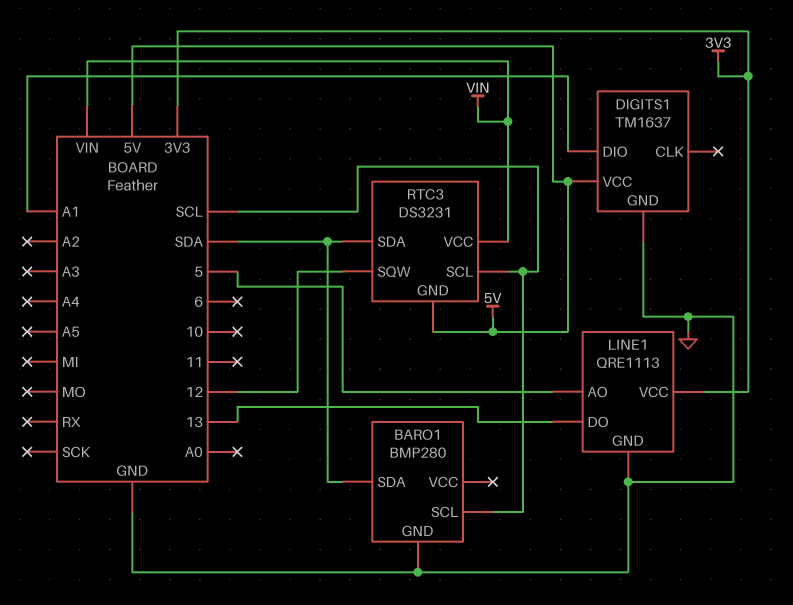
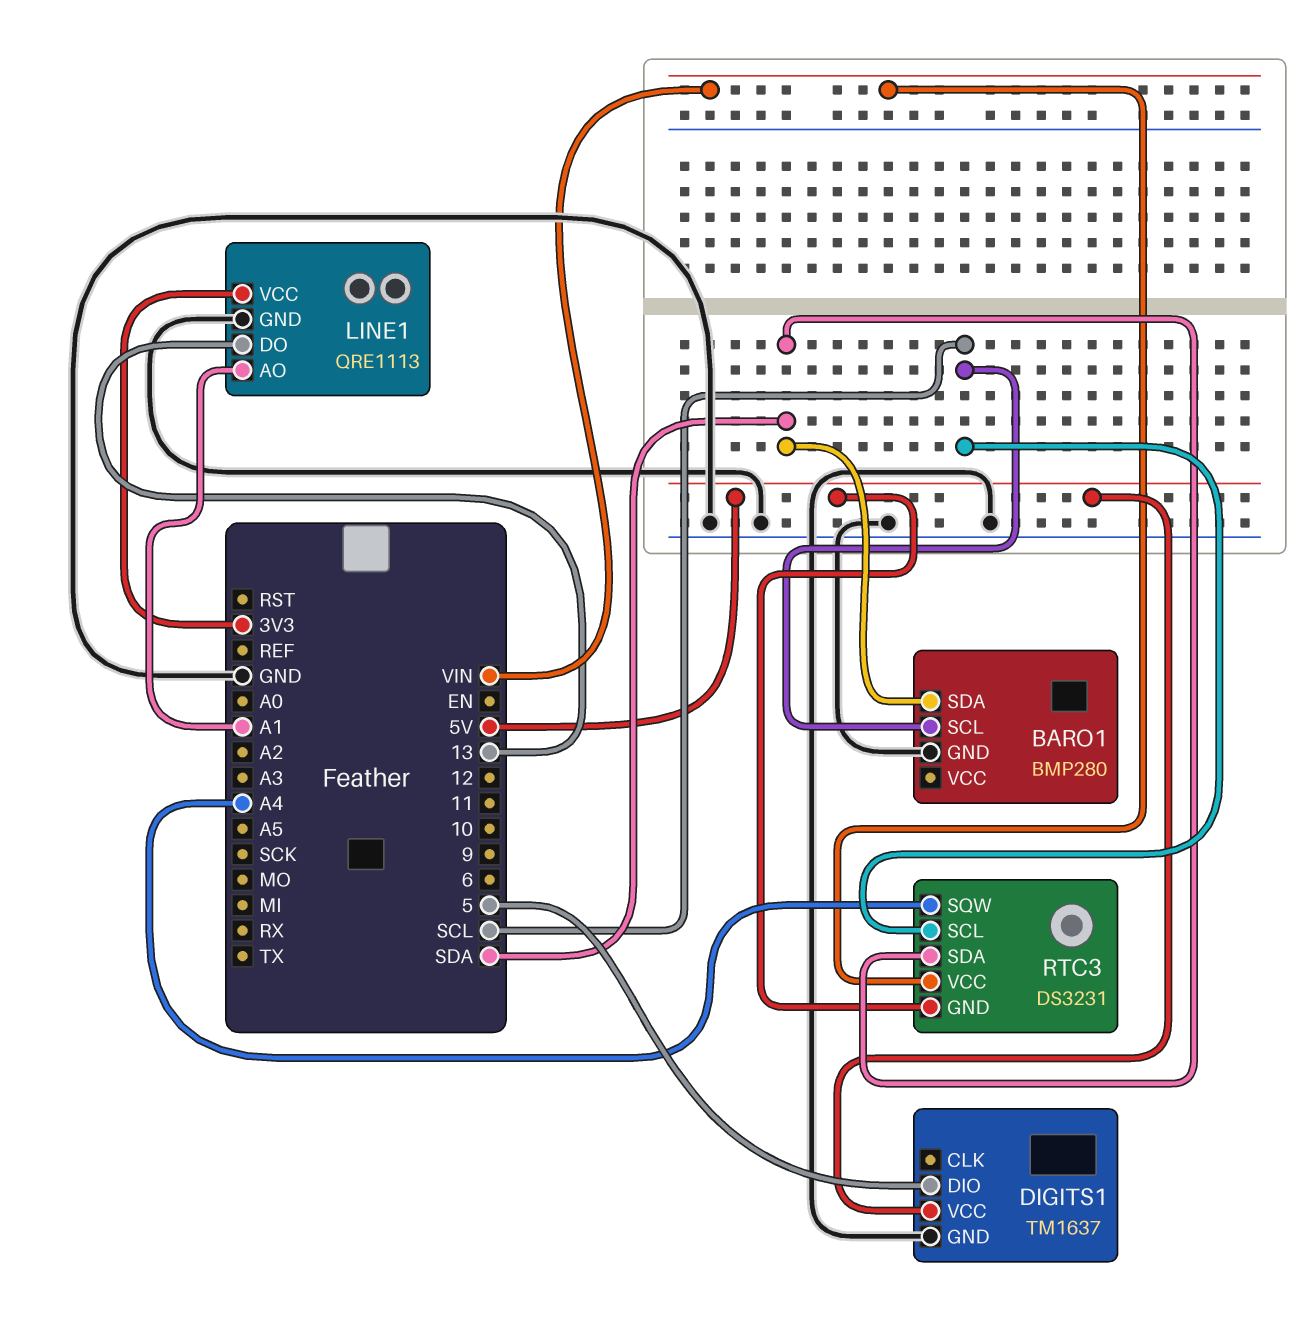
DIGITS1 pin DIO: A1 -> 5
LINE1 pin AO: 5 -> A1
RTC3 pin SQW: 12 -> A4

